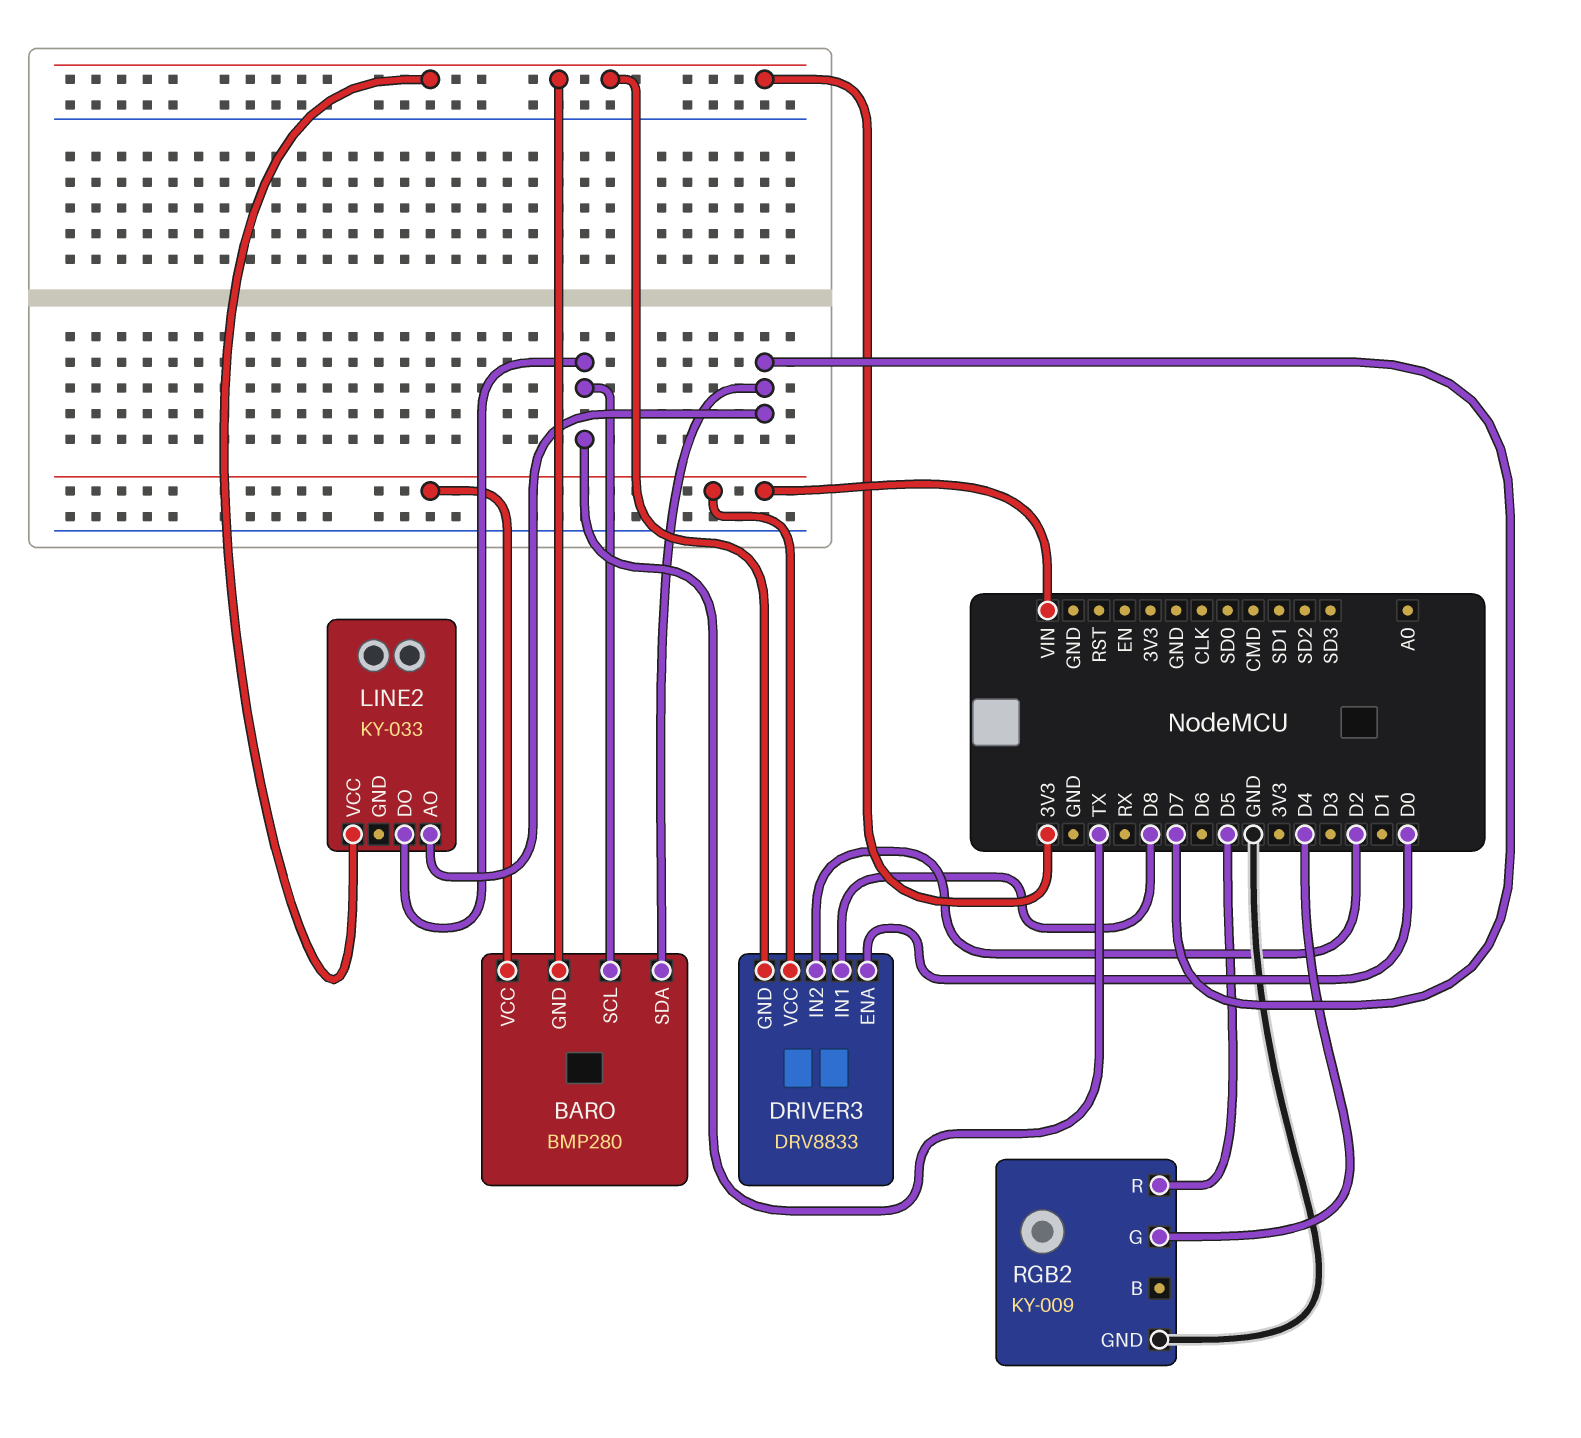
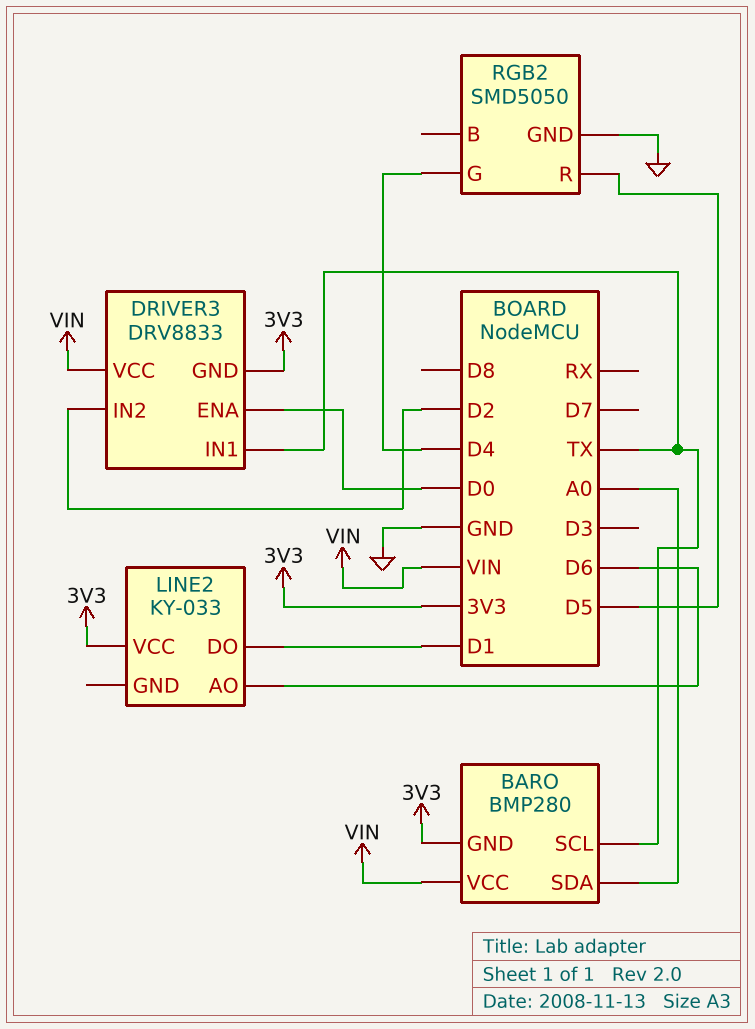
BARO pin SDA: D7 -> A0
DRIVER3 pin IN1: D8 -> TX
LINE2 pin AO: D7 -> D6
LINE2 pin DO: TX -> D1
RGB2: KY-009 -> SMD5050

